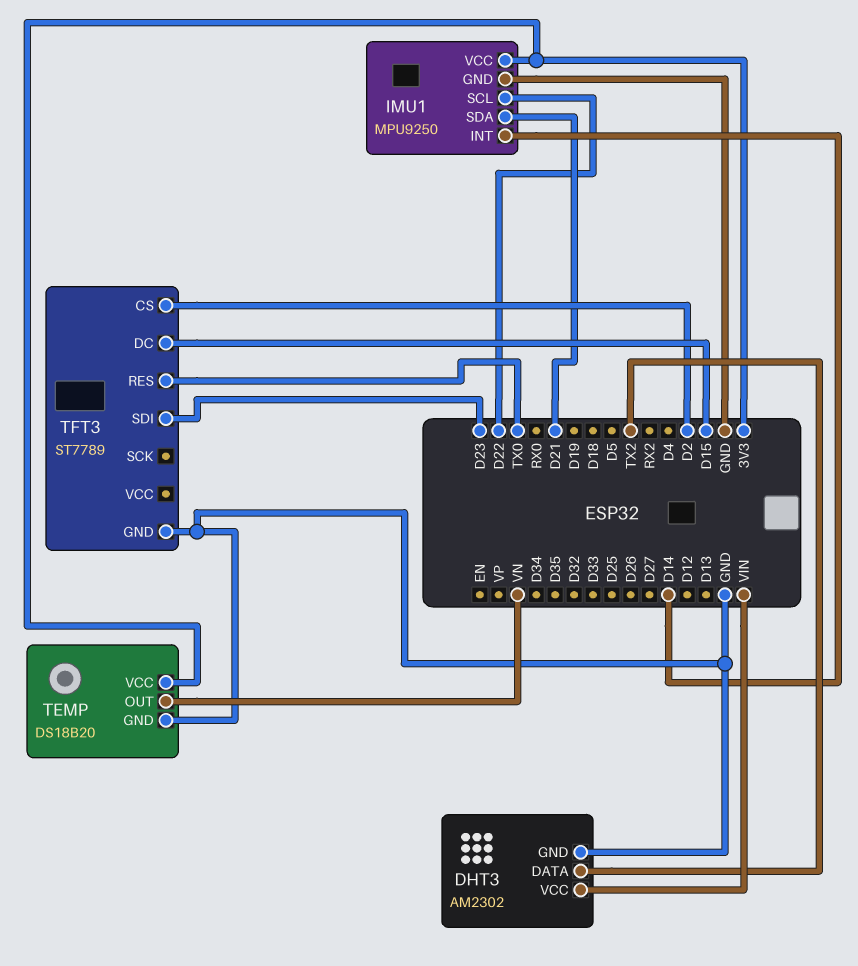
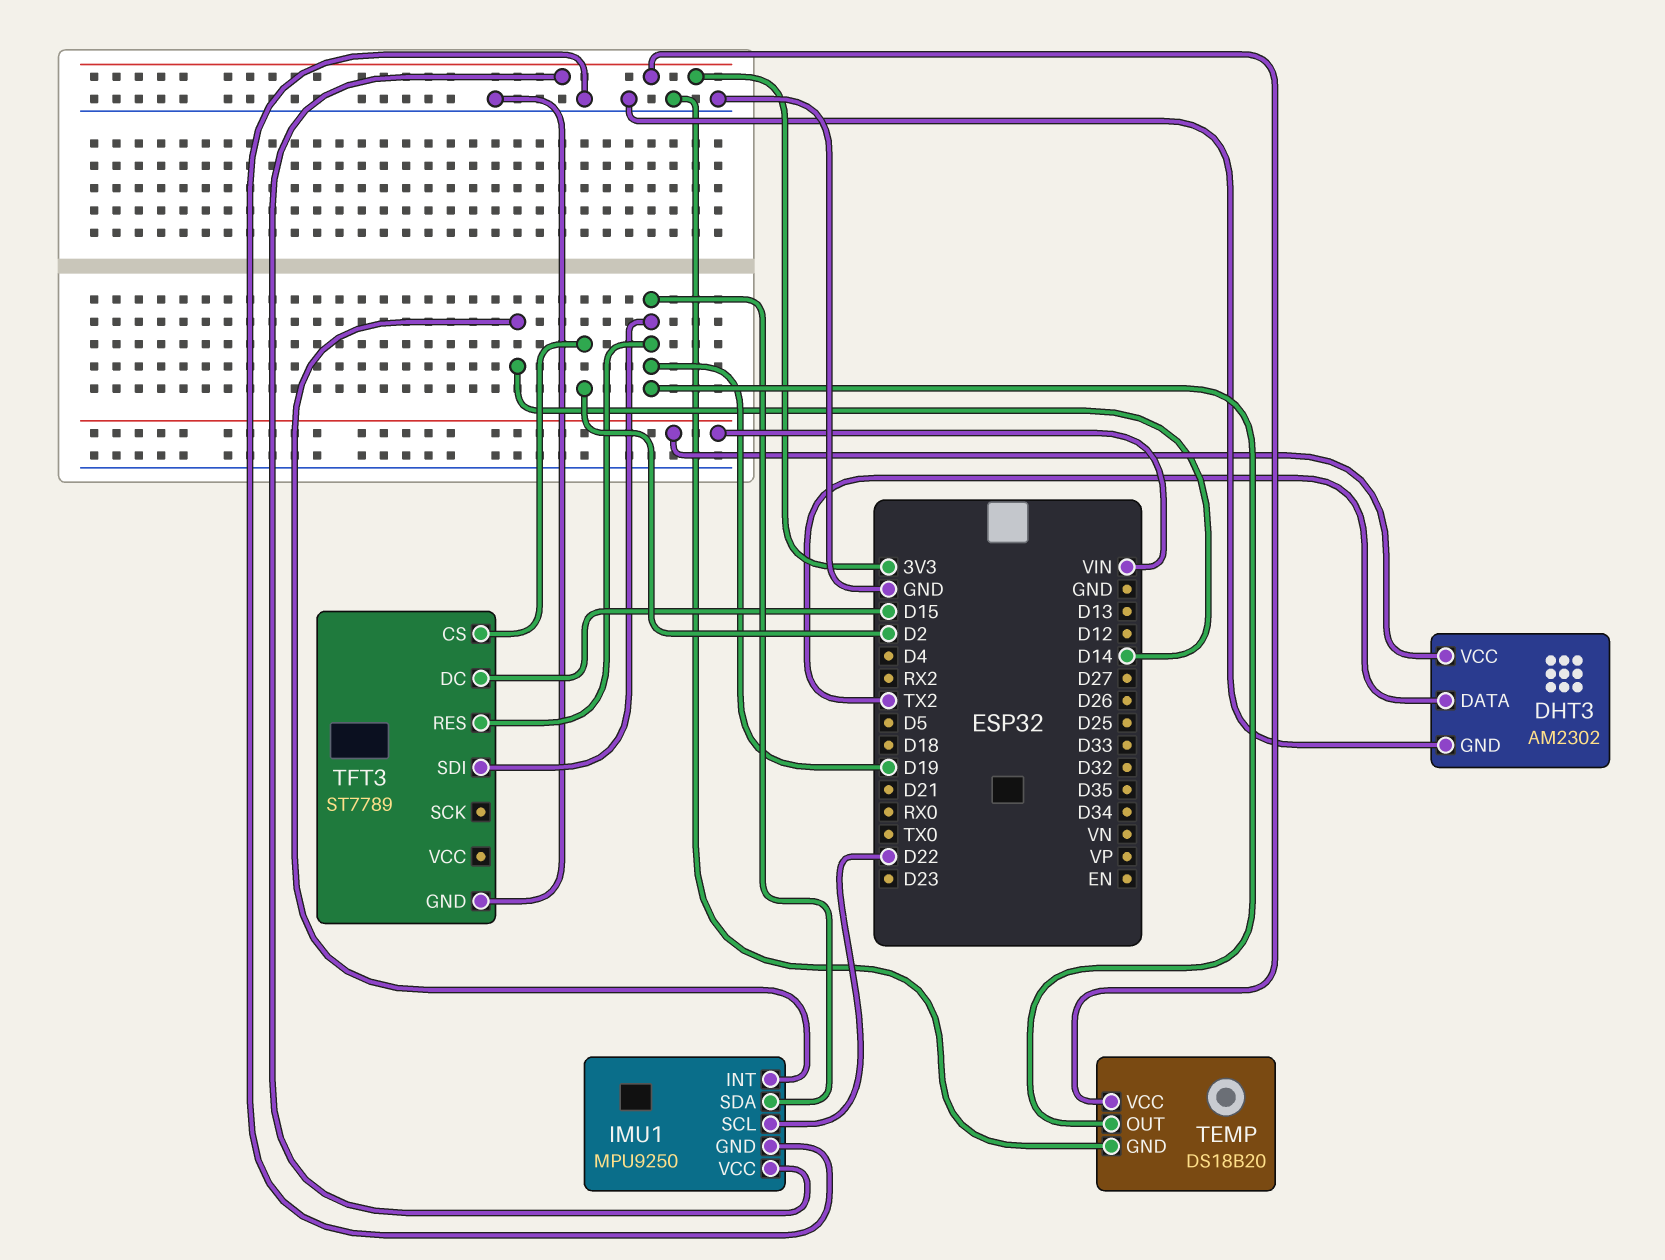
IMU1 pin SDA: D21 -> D19
TEMP pin OUT: VN -> D19
TFT3 pin RES: TX0 -> D19
TFT3 pin SDI: D23 -> D19

